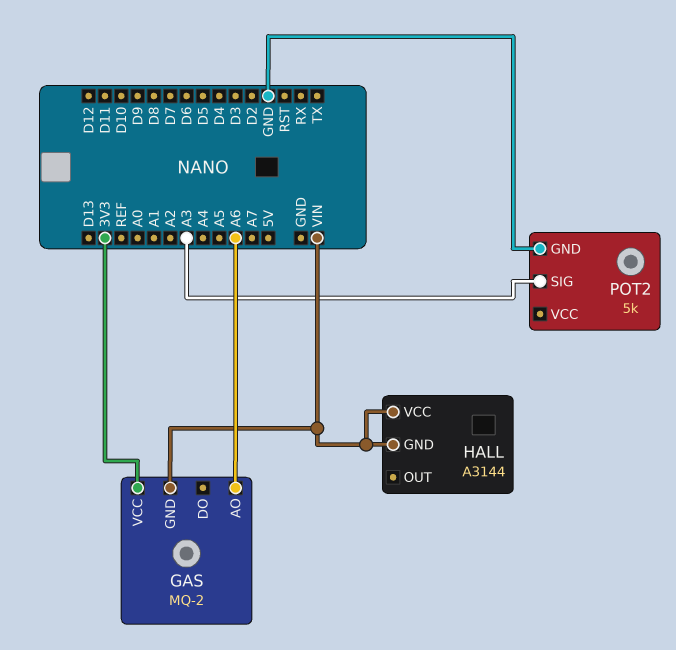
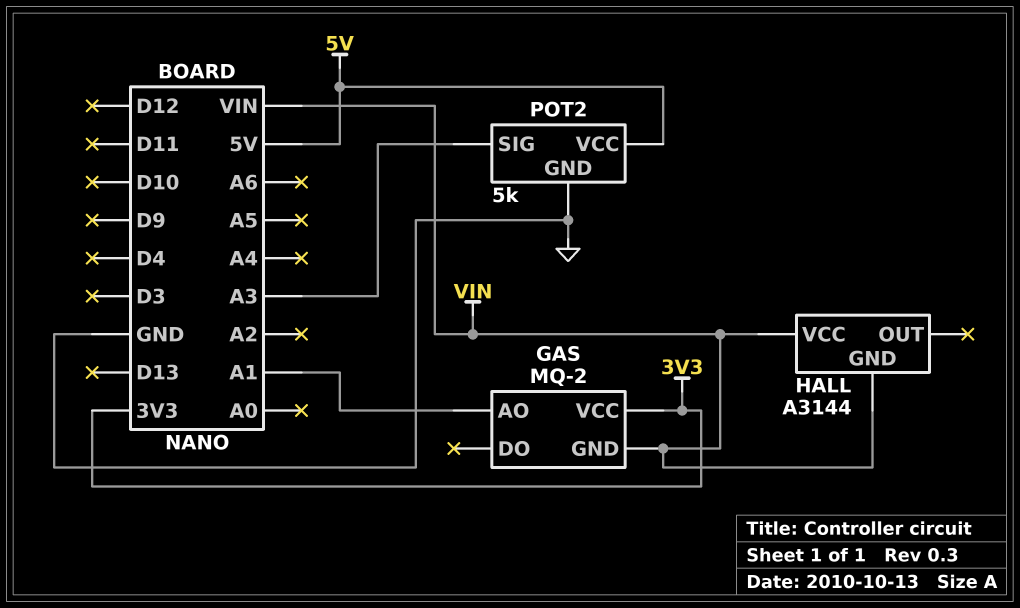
GAS pin AO: A6 -> A1
POT2 pin VCC: none -> 5V

